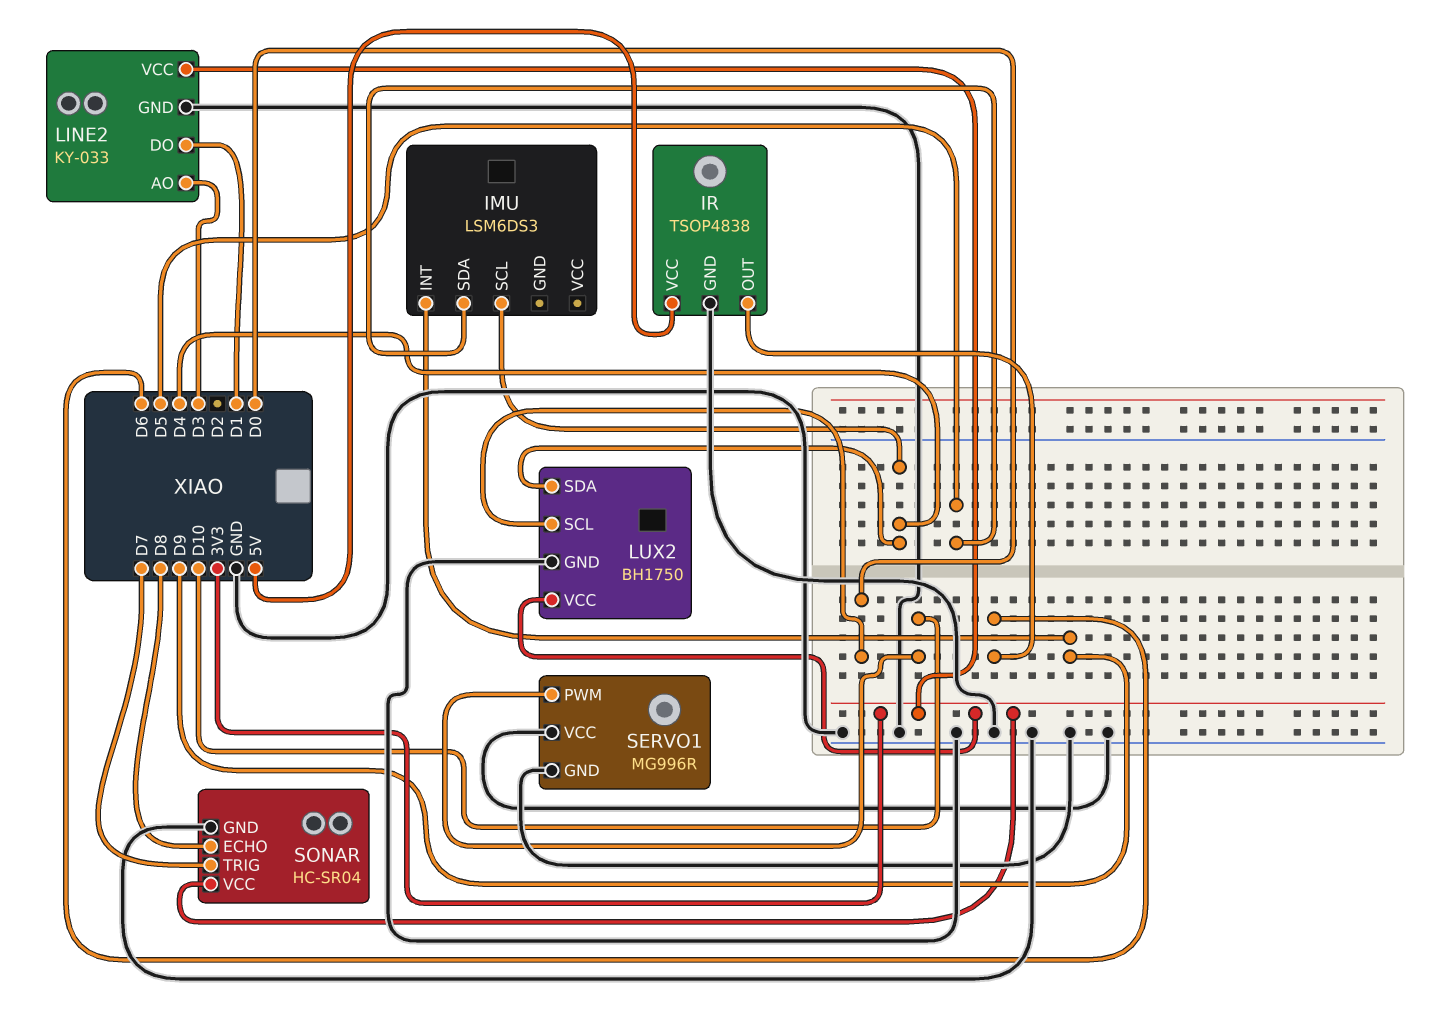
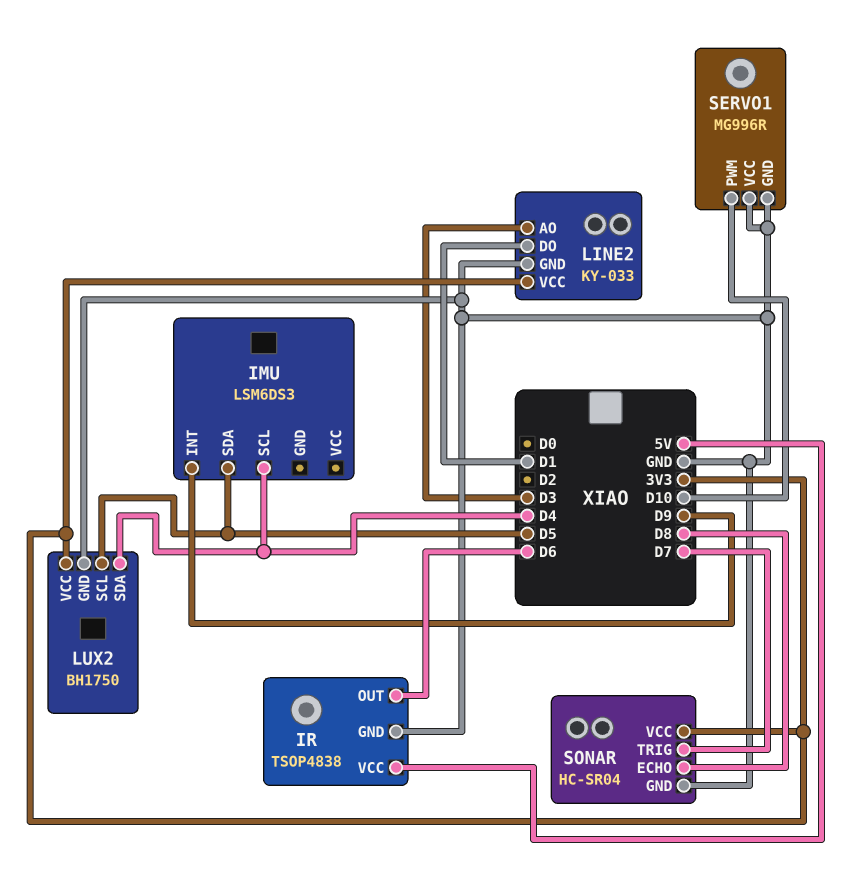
LUX2 pin SCL: D0 -> D5

